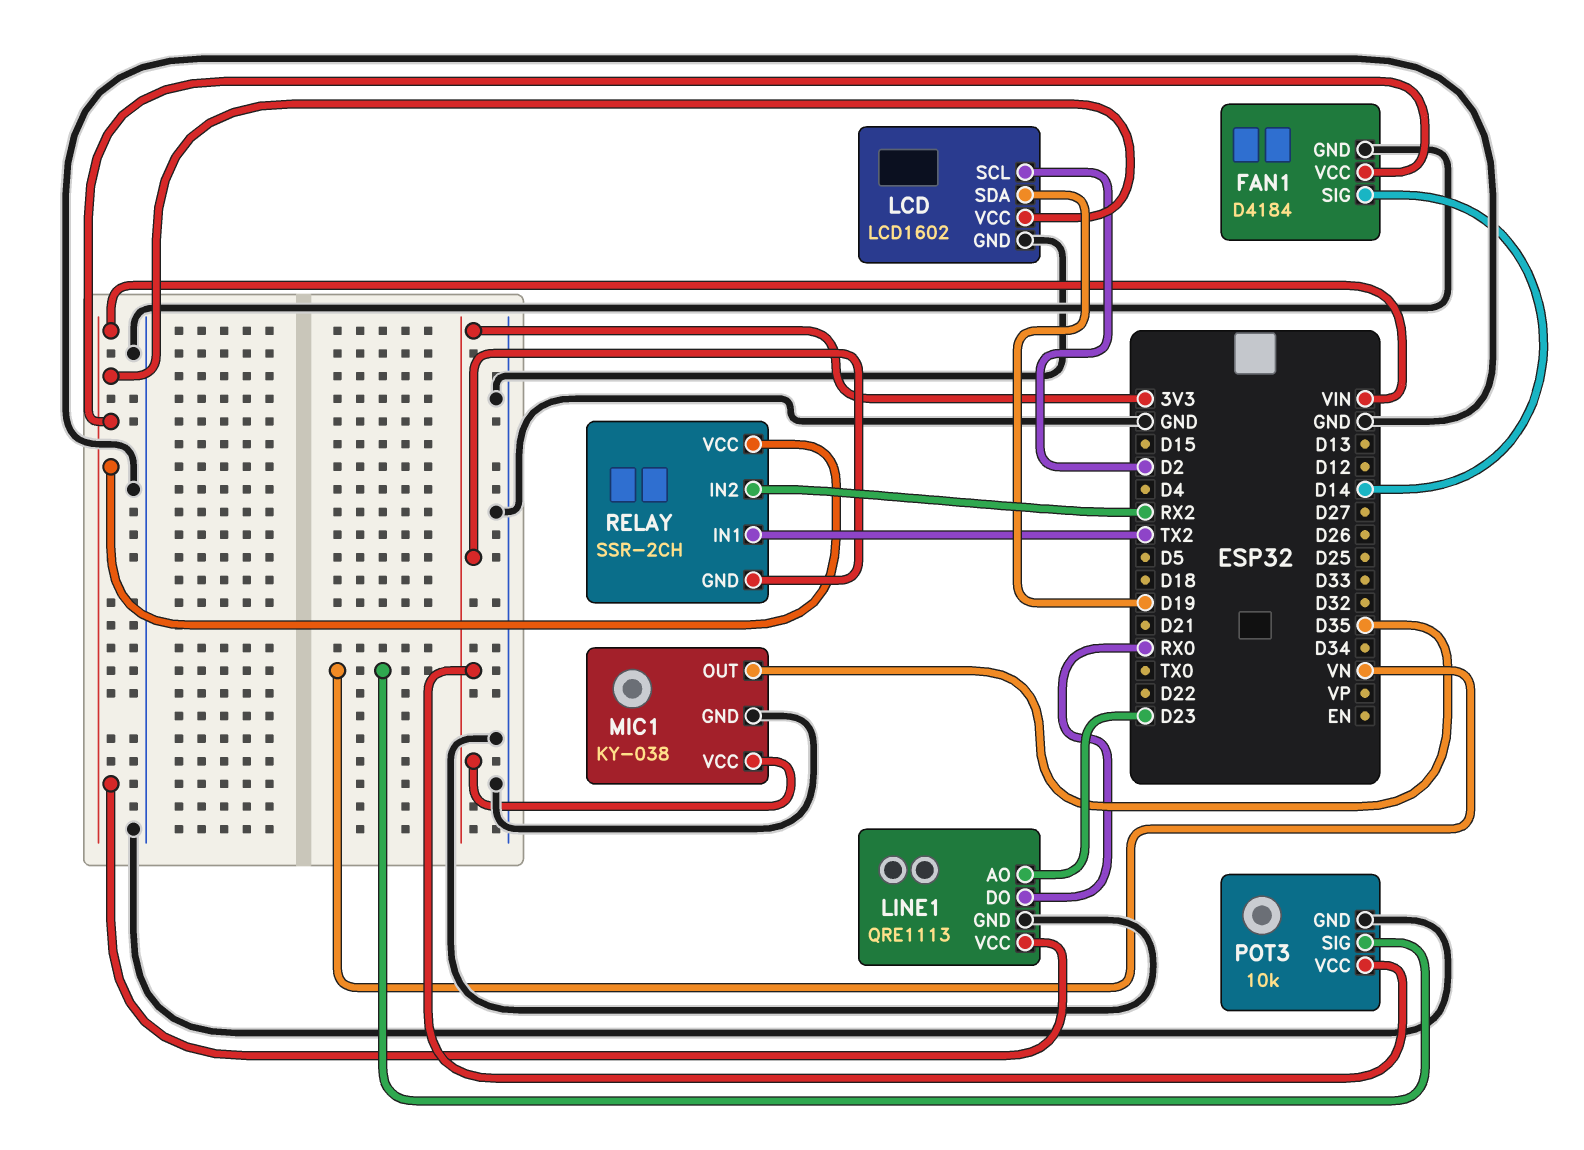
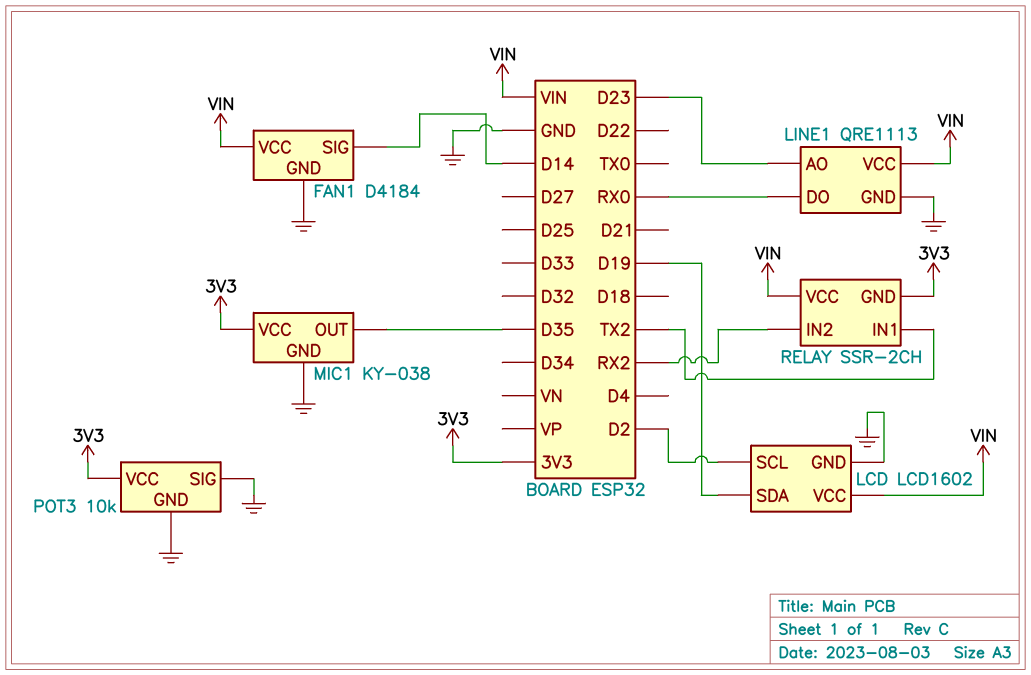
POT3 pin SIG: VN -> GND

